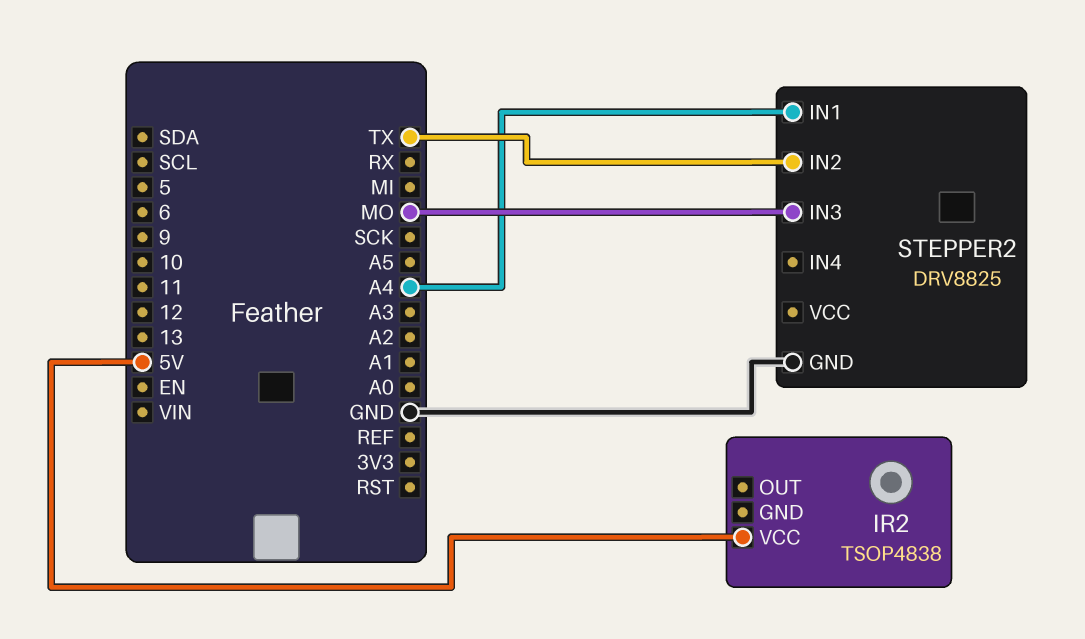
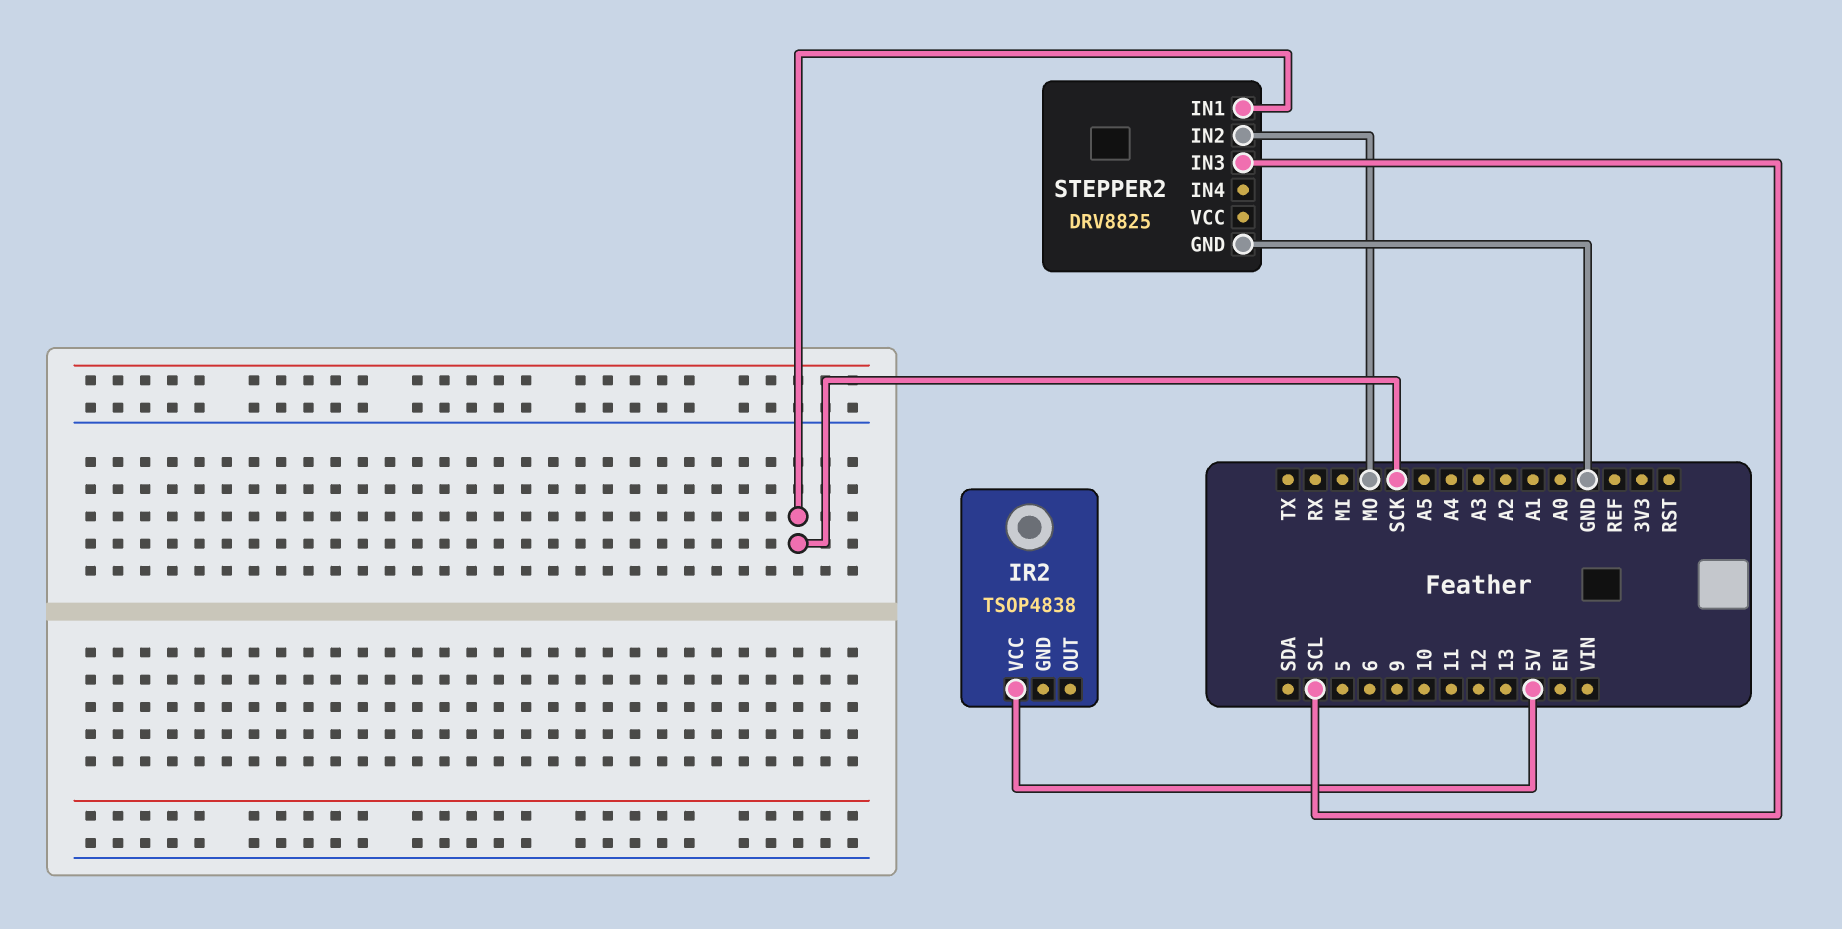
STEPPER2 pin IN1: A4 -> SCK
STEPPER2 pin IN2: TX -> MO
STEPPER2 pin IN3: MO -> SCL

